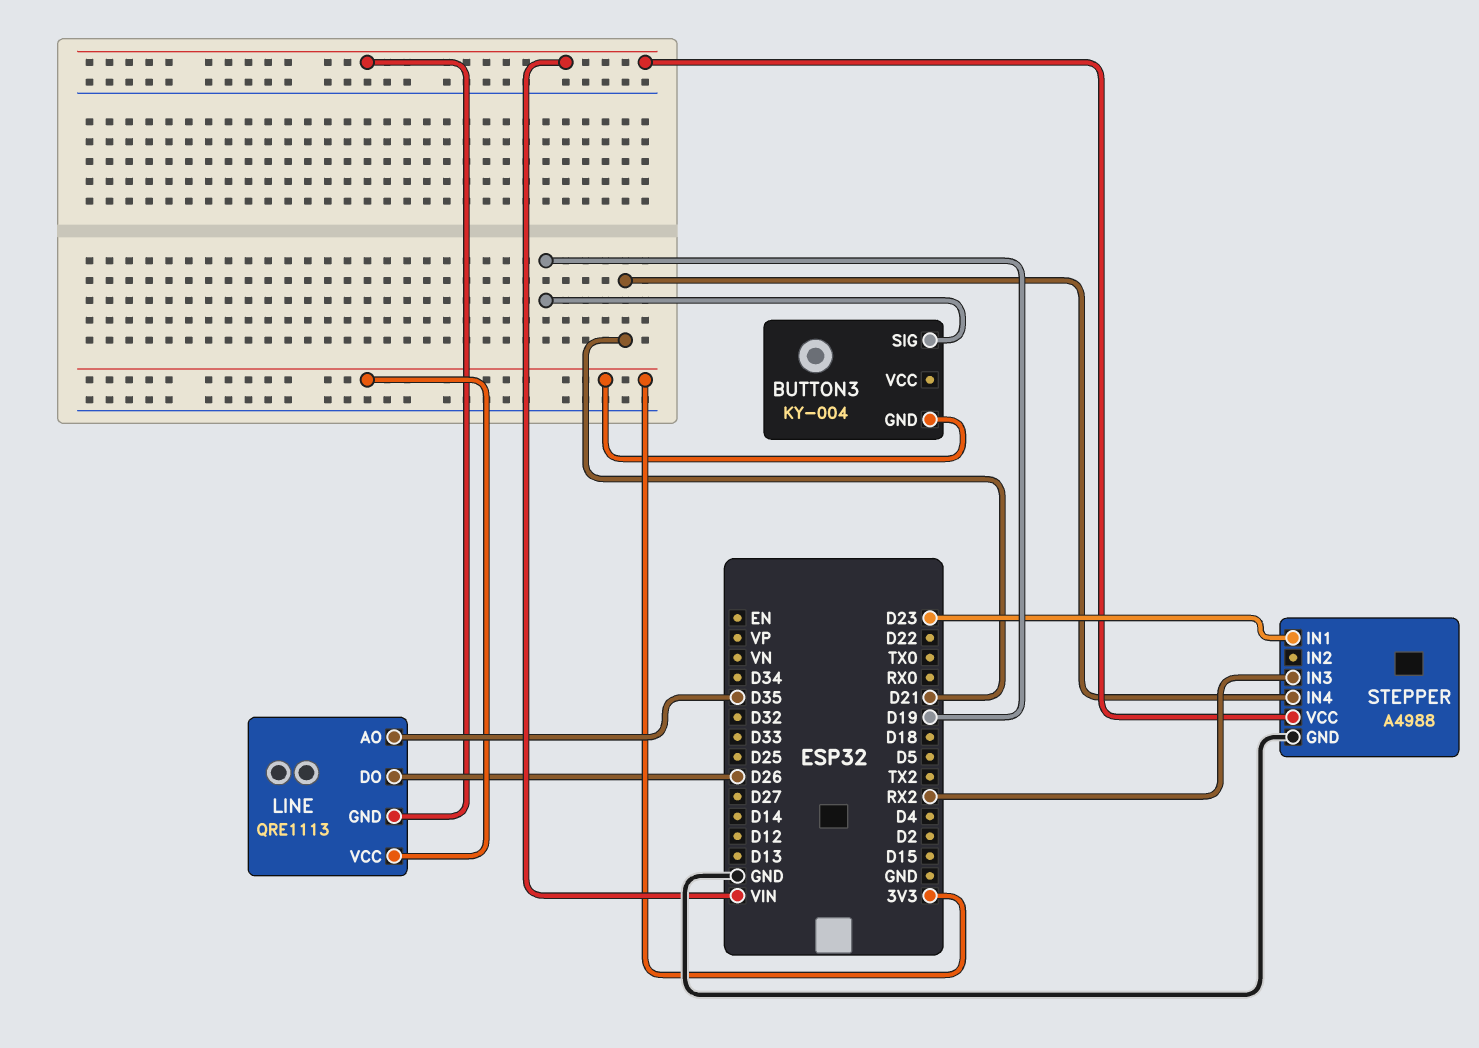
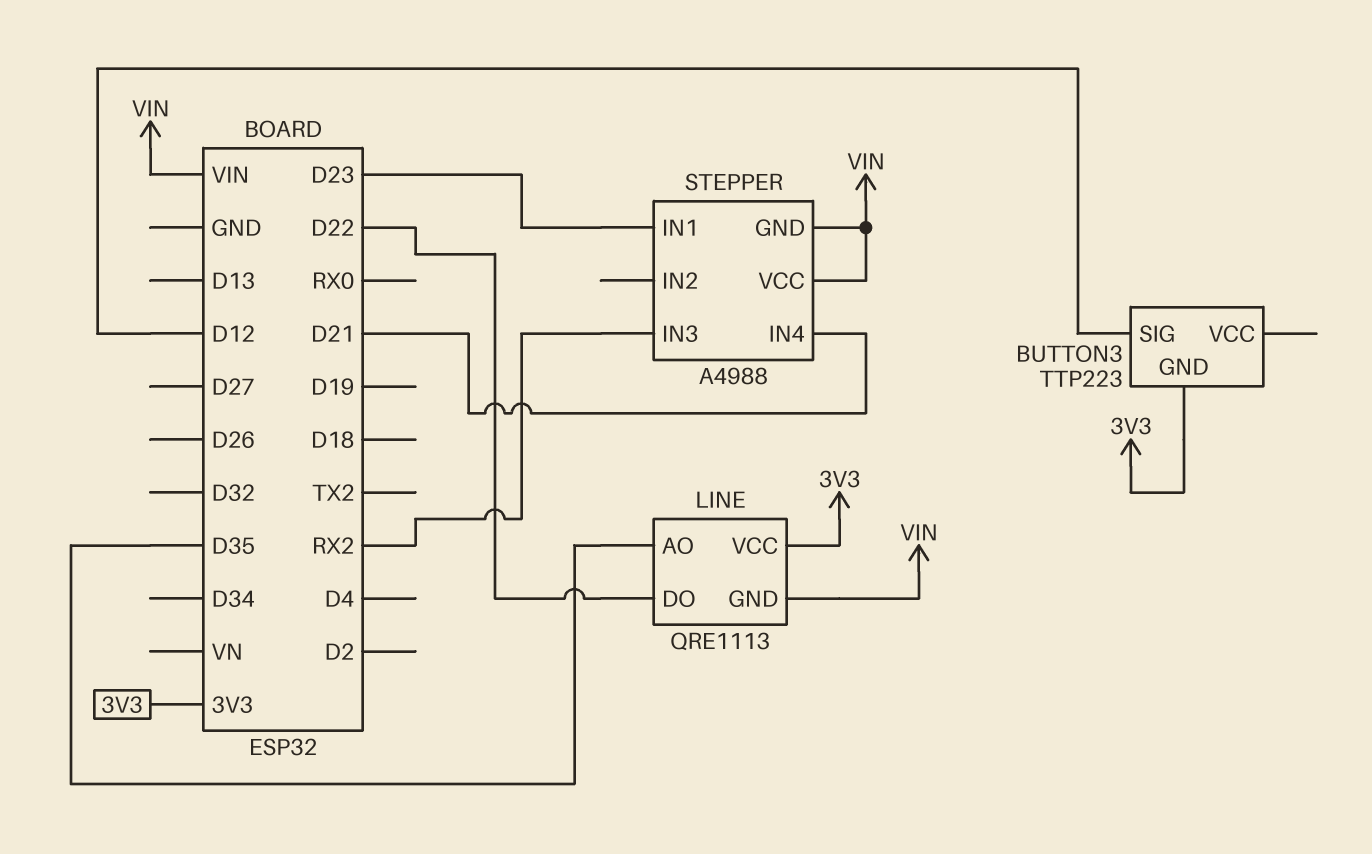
BUTTON3: KY-004 -> TTP223
BUTTON3 pin SIG: D19 -> D12
LINE pin DO: D26 -> D22
STEPPER pin GND: GND -> VIN

